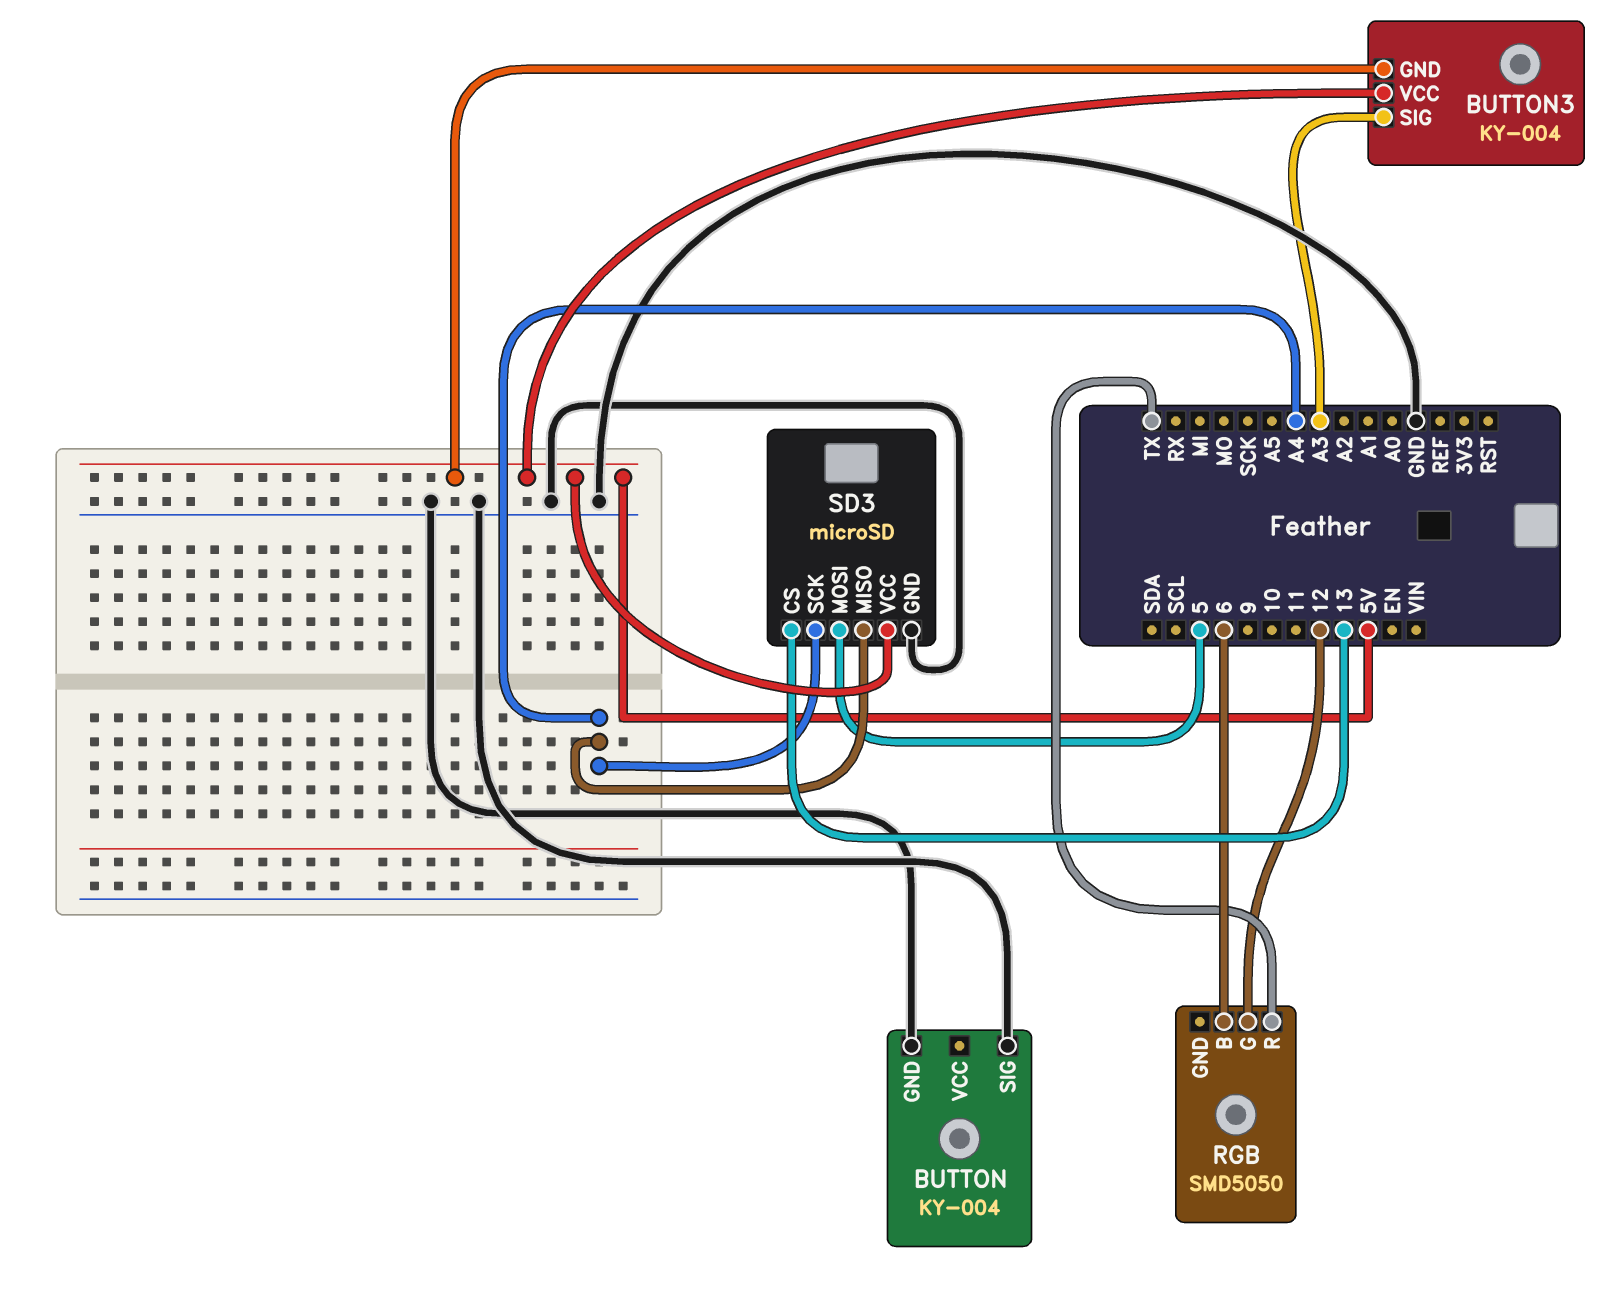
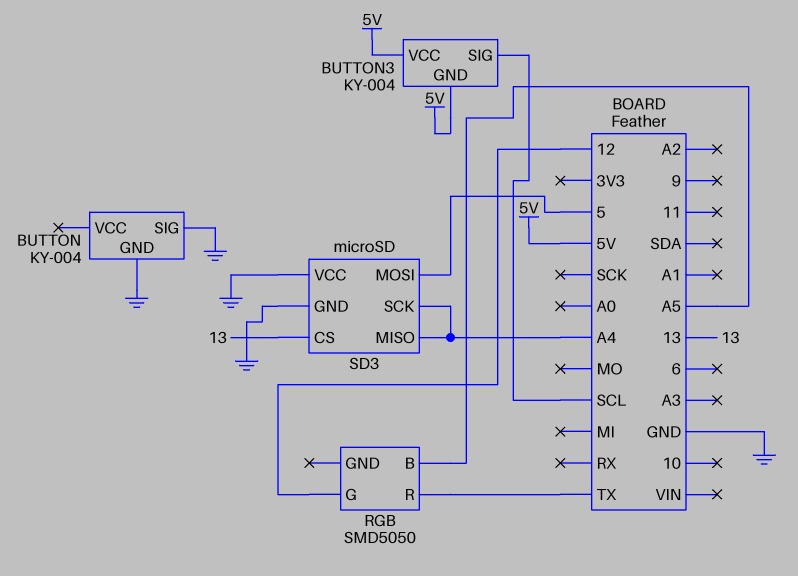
BUTTON3 pin SIG: A3 -> SCL
RGB pin B: 6 -> A5
SD3 pin VCC: 5V -> GND

